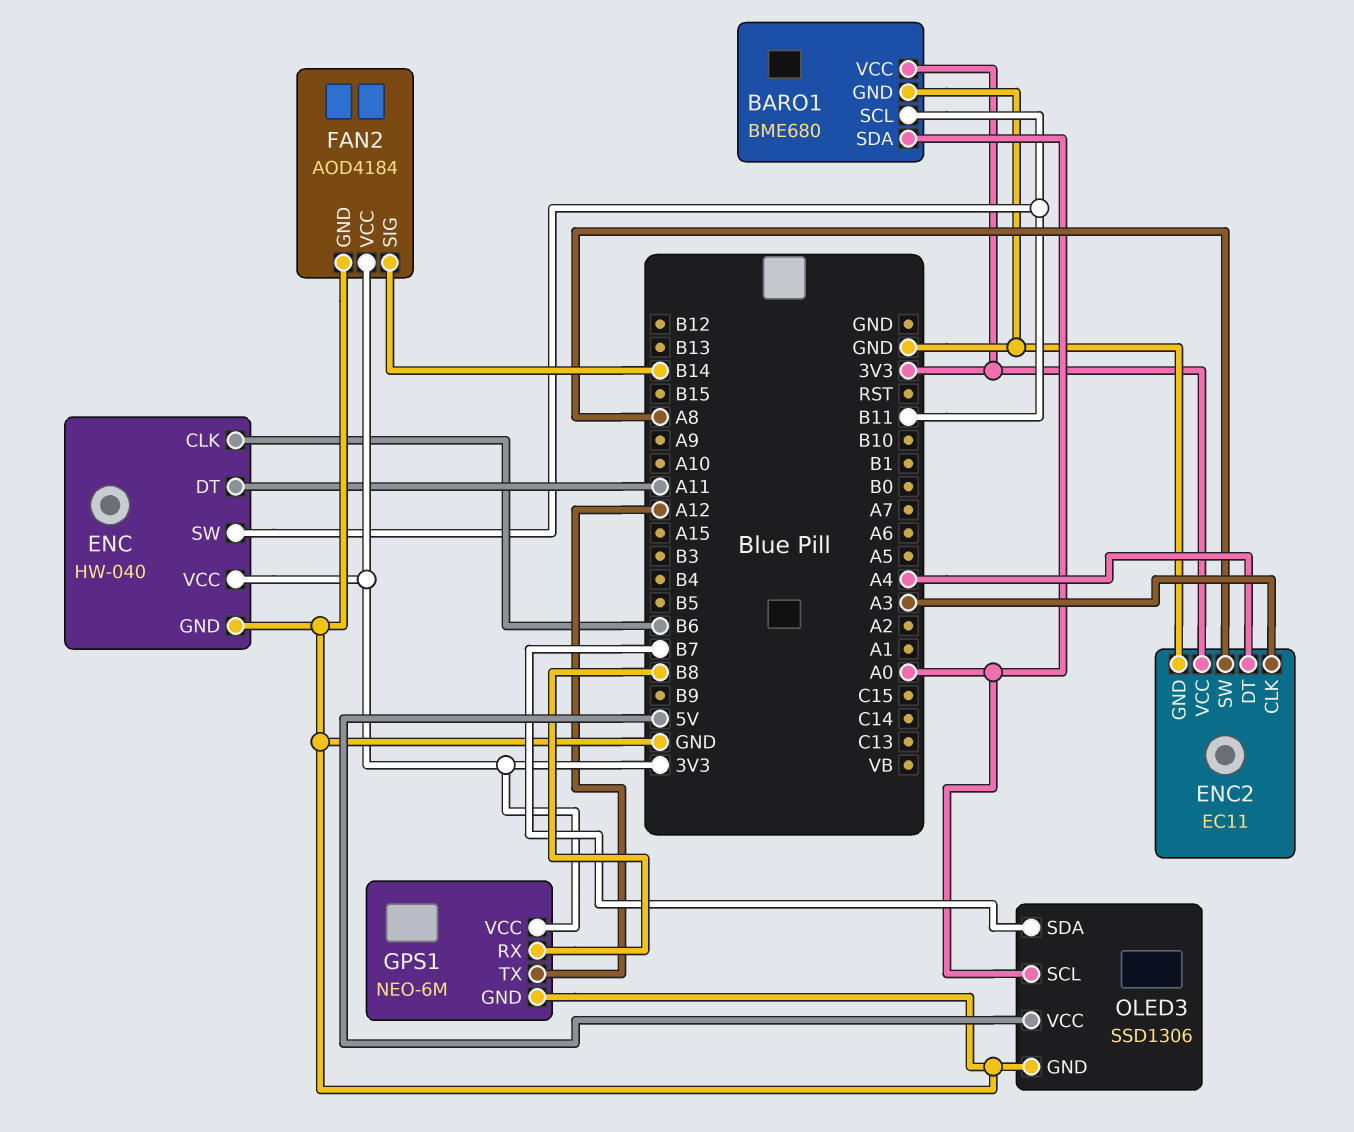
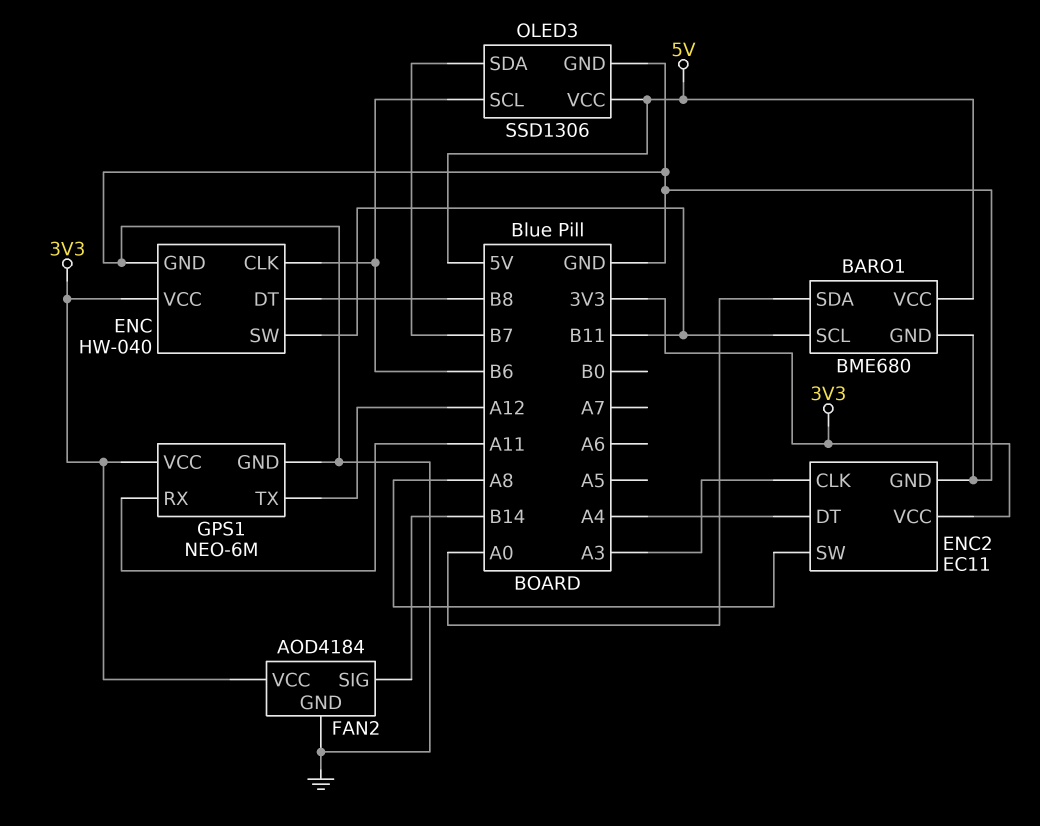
BARO1 pin VCC: 3V3 -> 5V
ENC pin DT: A11 -> B8
GPS1 pin RX: B8 -> A11
OLED3 pin SCL: A0 -> B6

